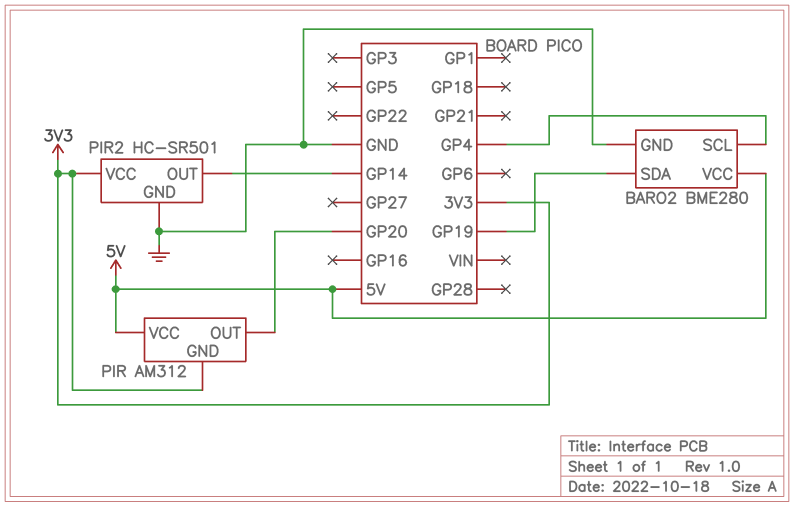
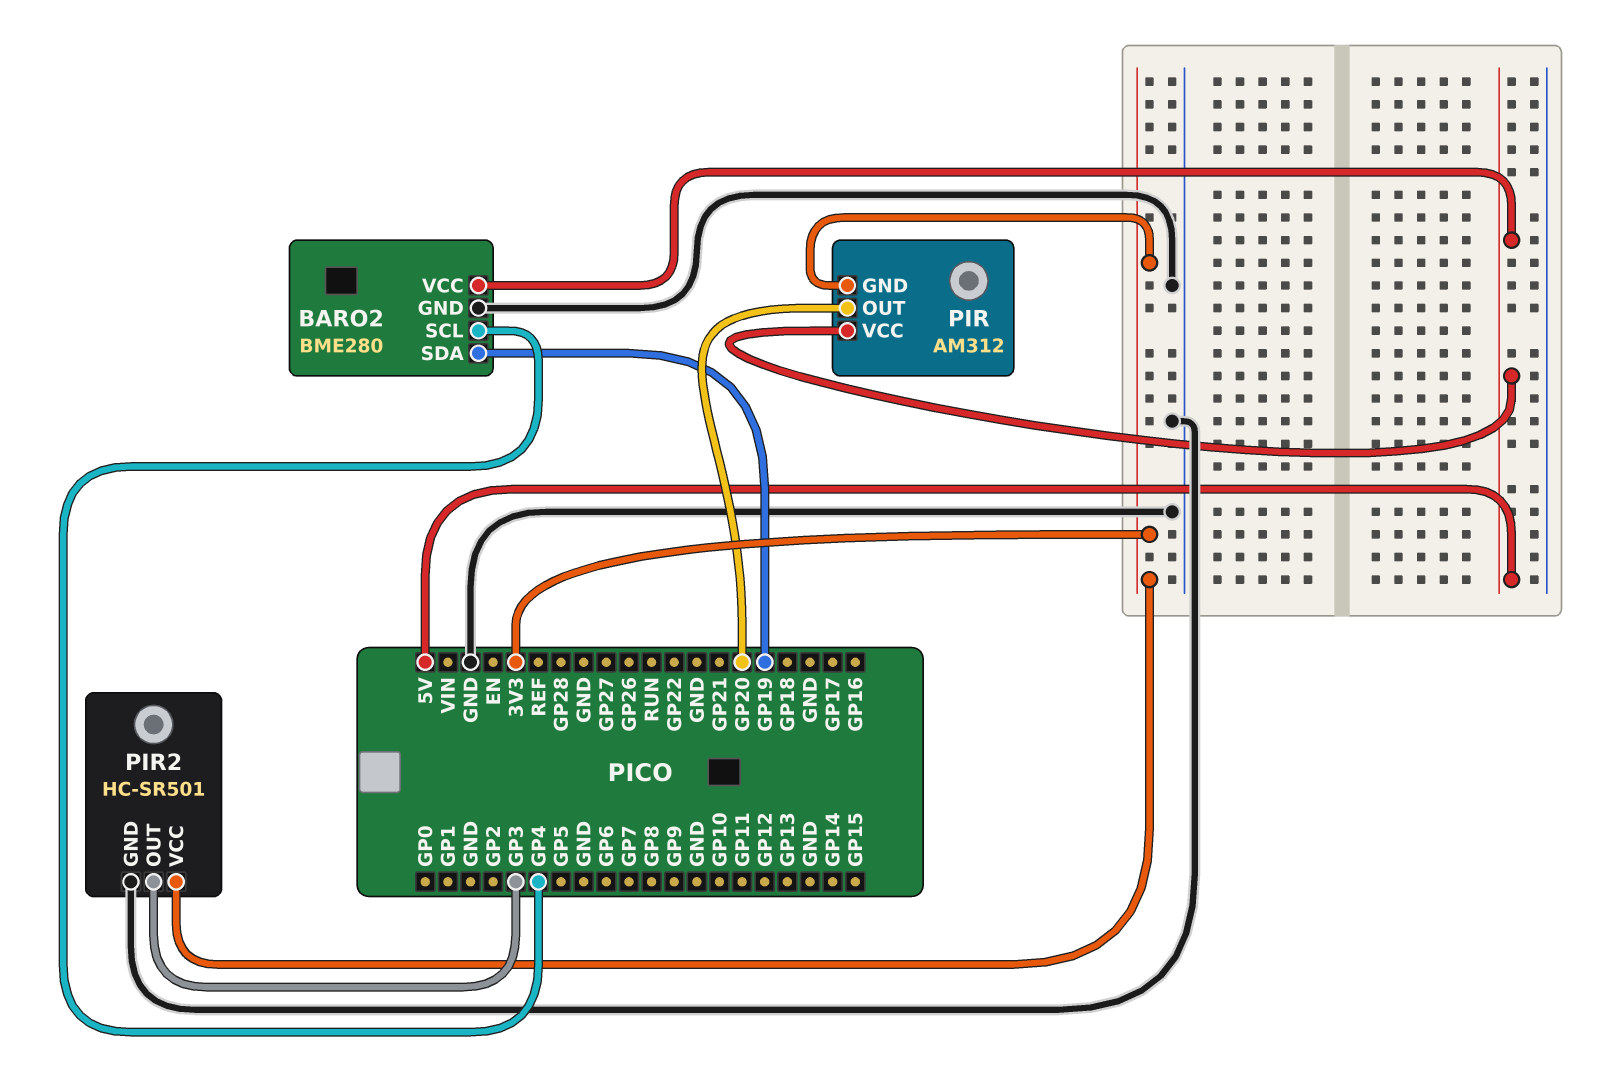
PIR2 pin OUT: GP14 -> GP3

